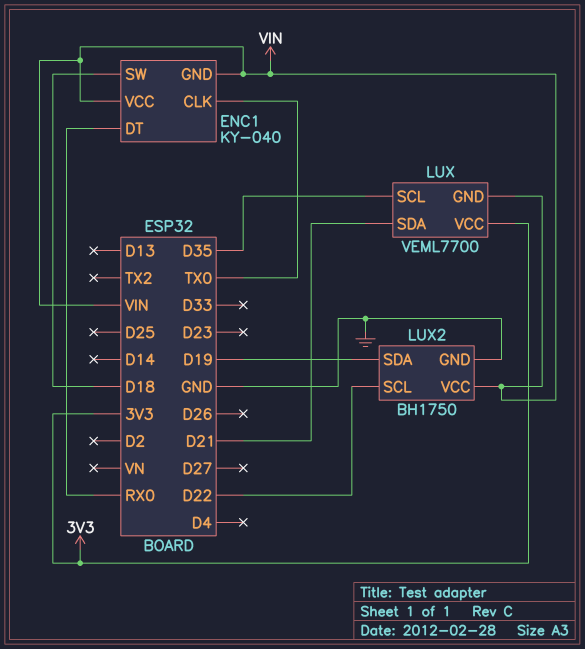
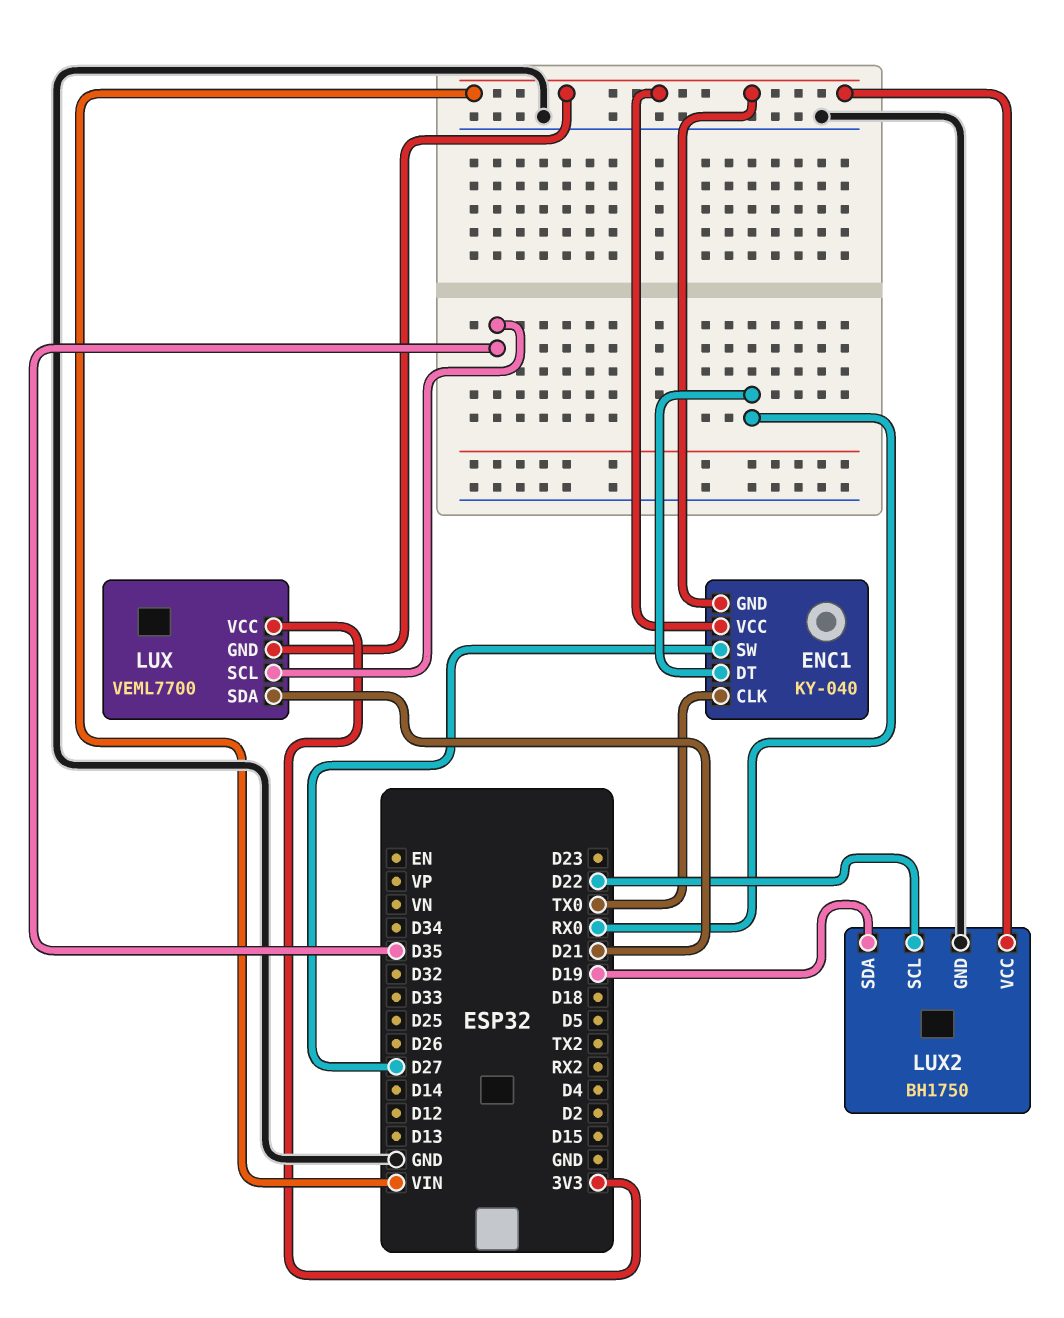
ENC1 pin SW: D18 -> D27

